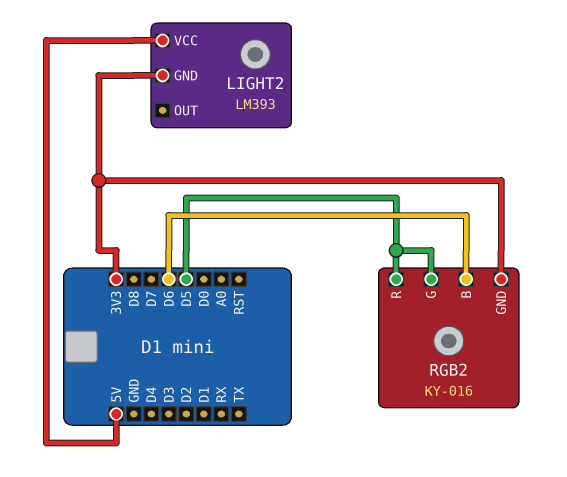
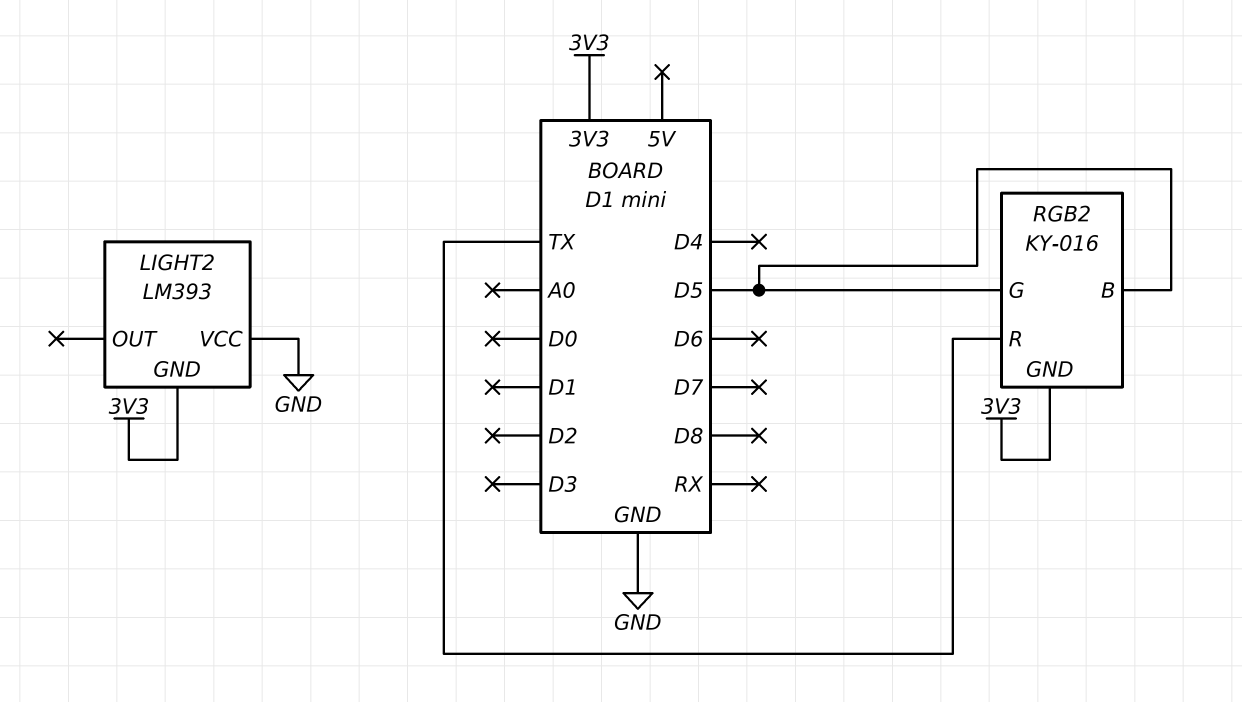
LIGHT2 pin VCC: 5V -> GND
RGB2 pin B: D6 -> D5
RGB2 pin R: D5 -> TX

